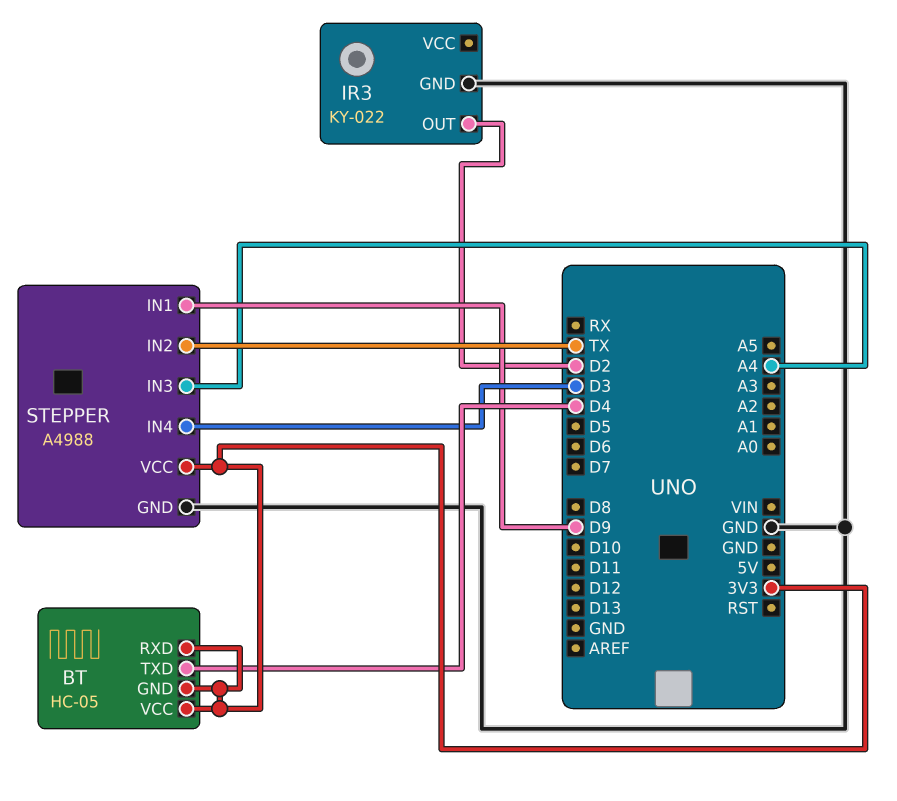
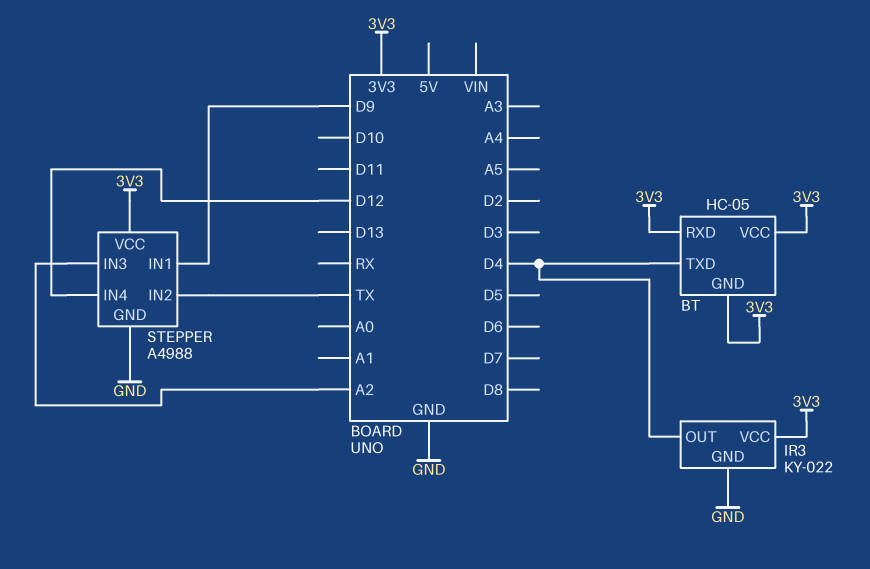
IR3 pin OUT: D2 -> D4
IR3 pin VCC: none -> 3V3
STEPPER pin IN3: A4 -> A2
STEPPER pin IN4: D3 -> D12

